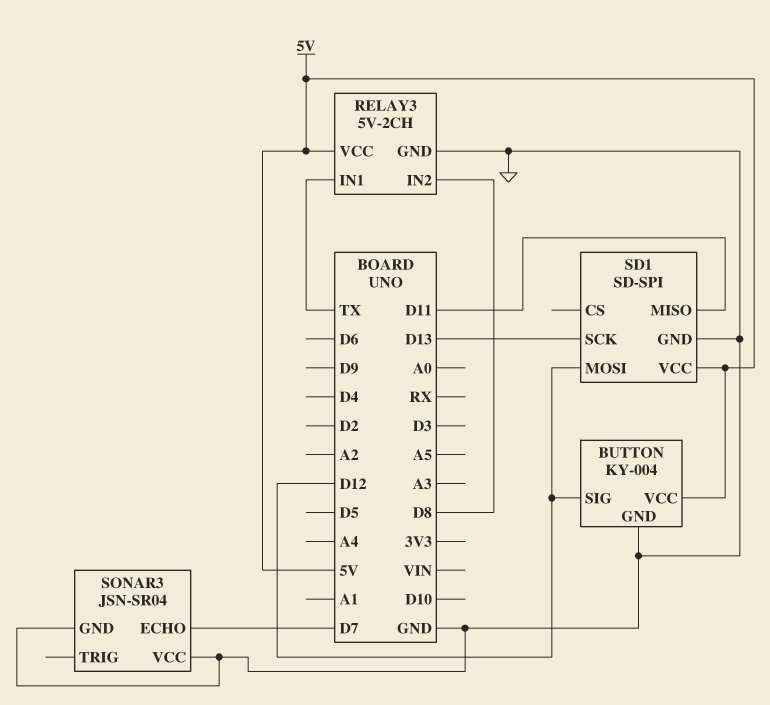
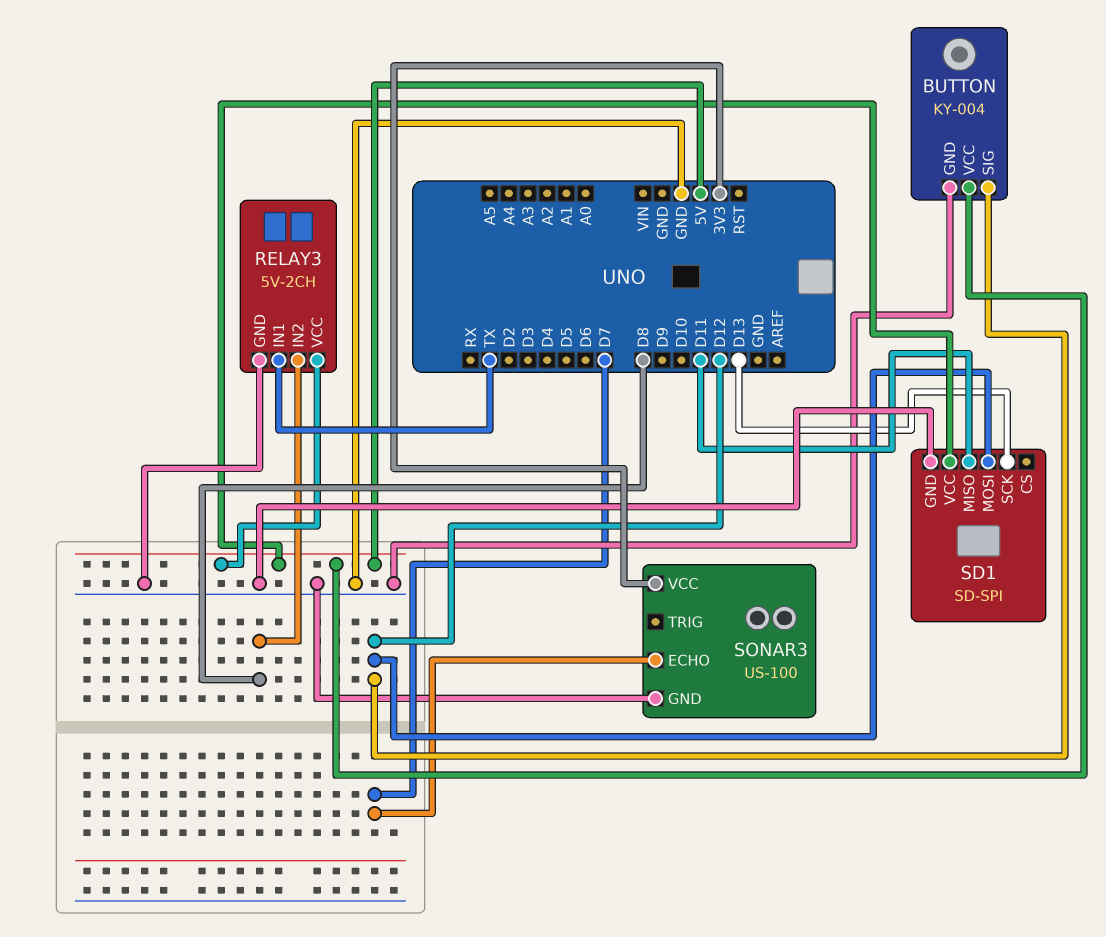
SONAR3: JSN-SR04 -> US-100
SONAR3 pin VCC: GND -> 3V3

